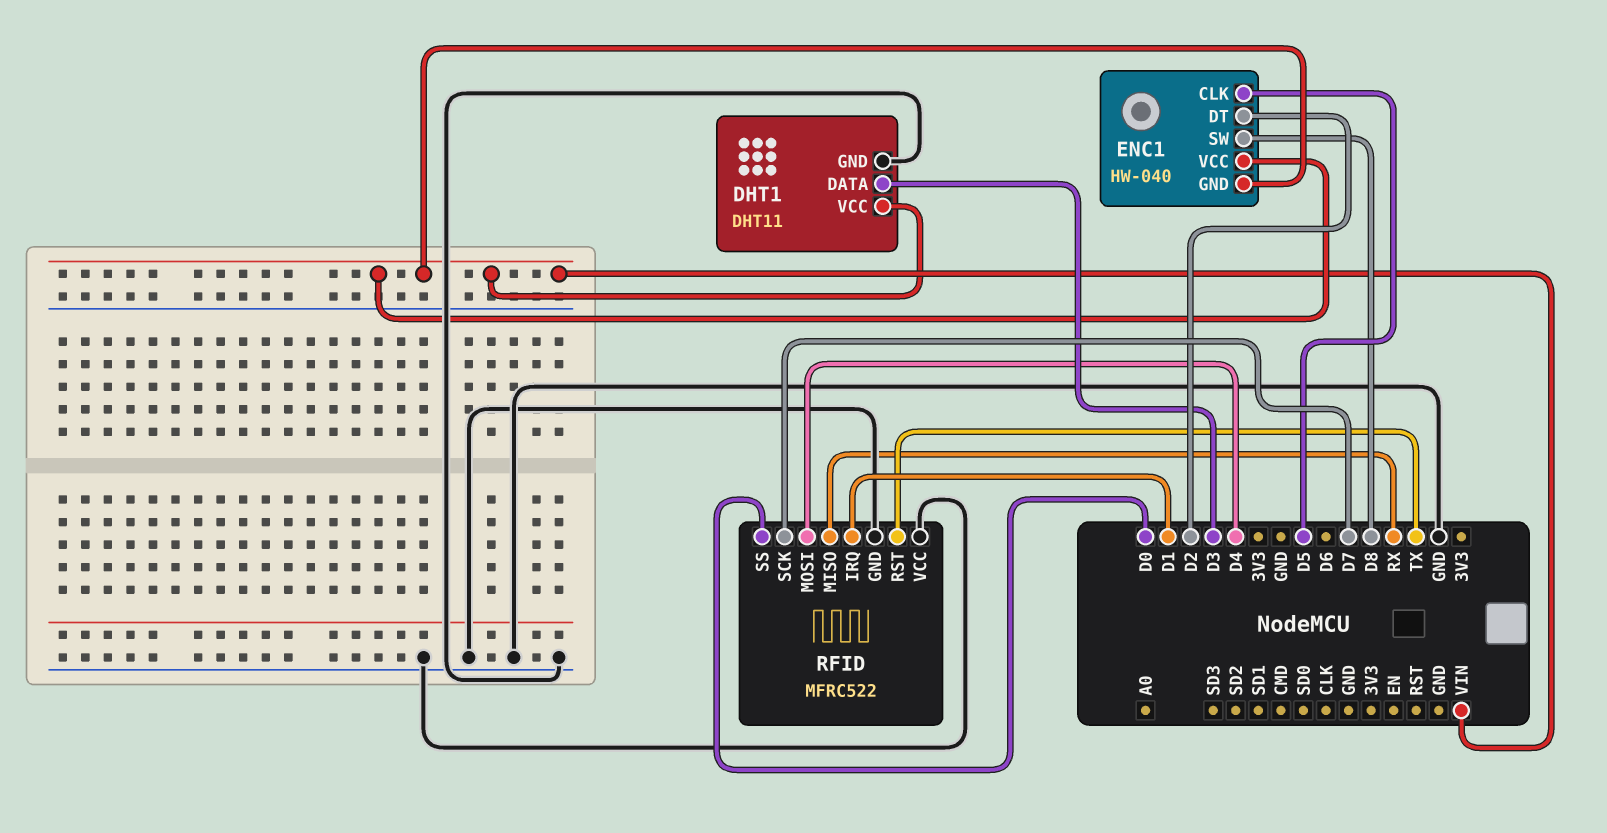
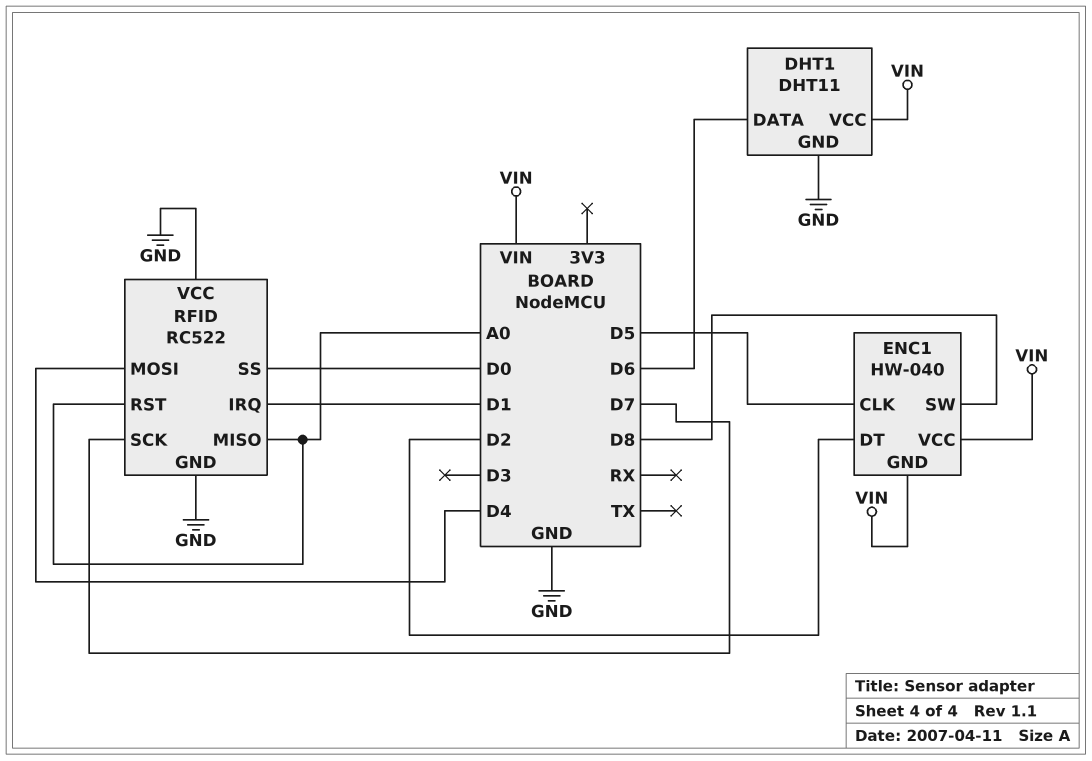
DHT1 pin DATA: D3 -> D6
RFID: MFRC522 -> RC522
RFID pin MISO: RX -> A0
RFID pin RST: TX -> A0

